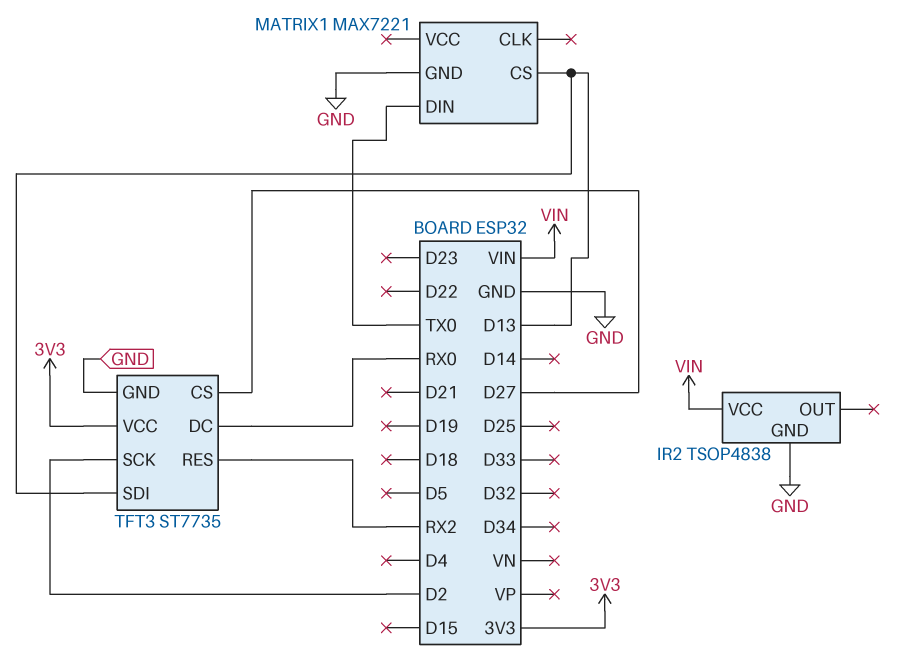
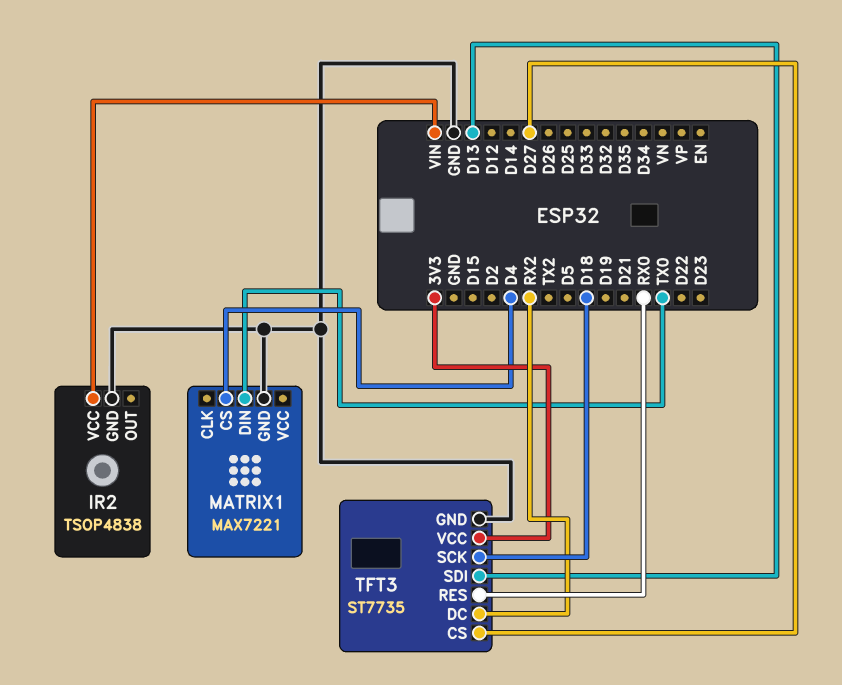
MATRIX1 pin CS: D13 -> D4
TFT3 pin DC: RX0 -> RX2
TFT3 pin RES: RX2 -> RX0
TFT3 pin SCK: D2 -> D18

